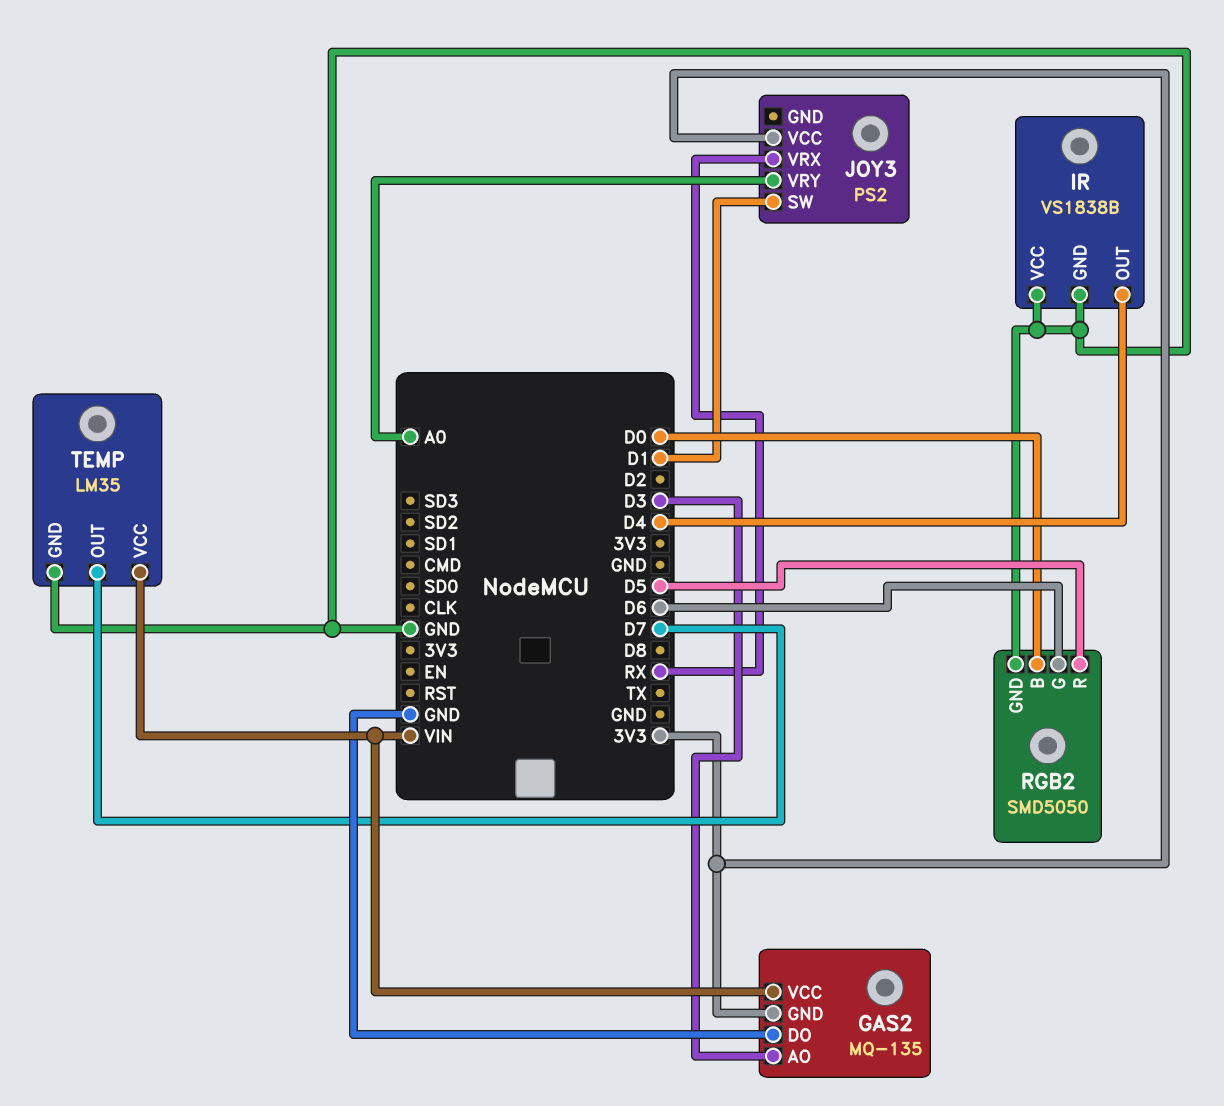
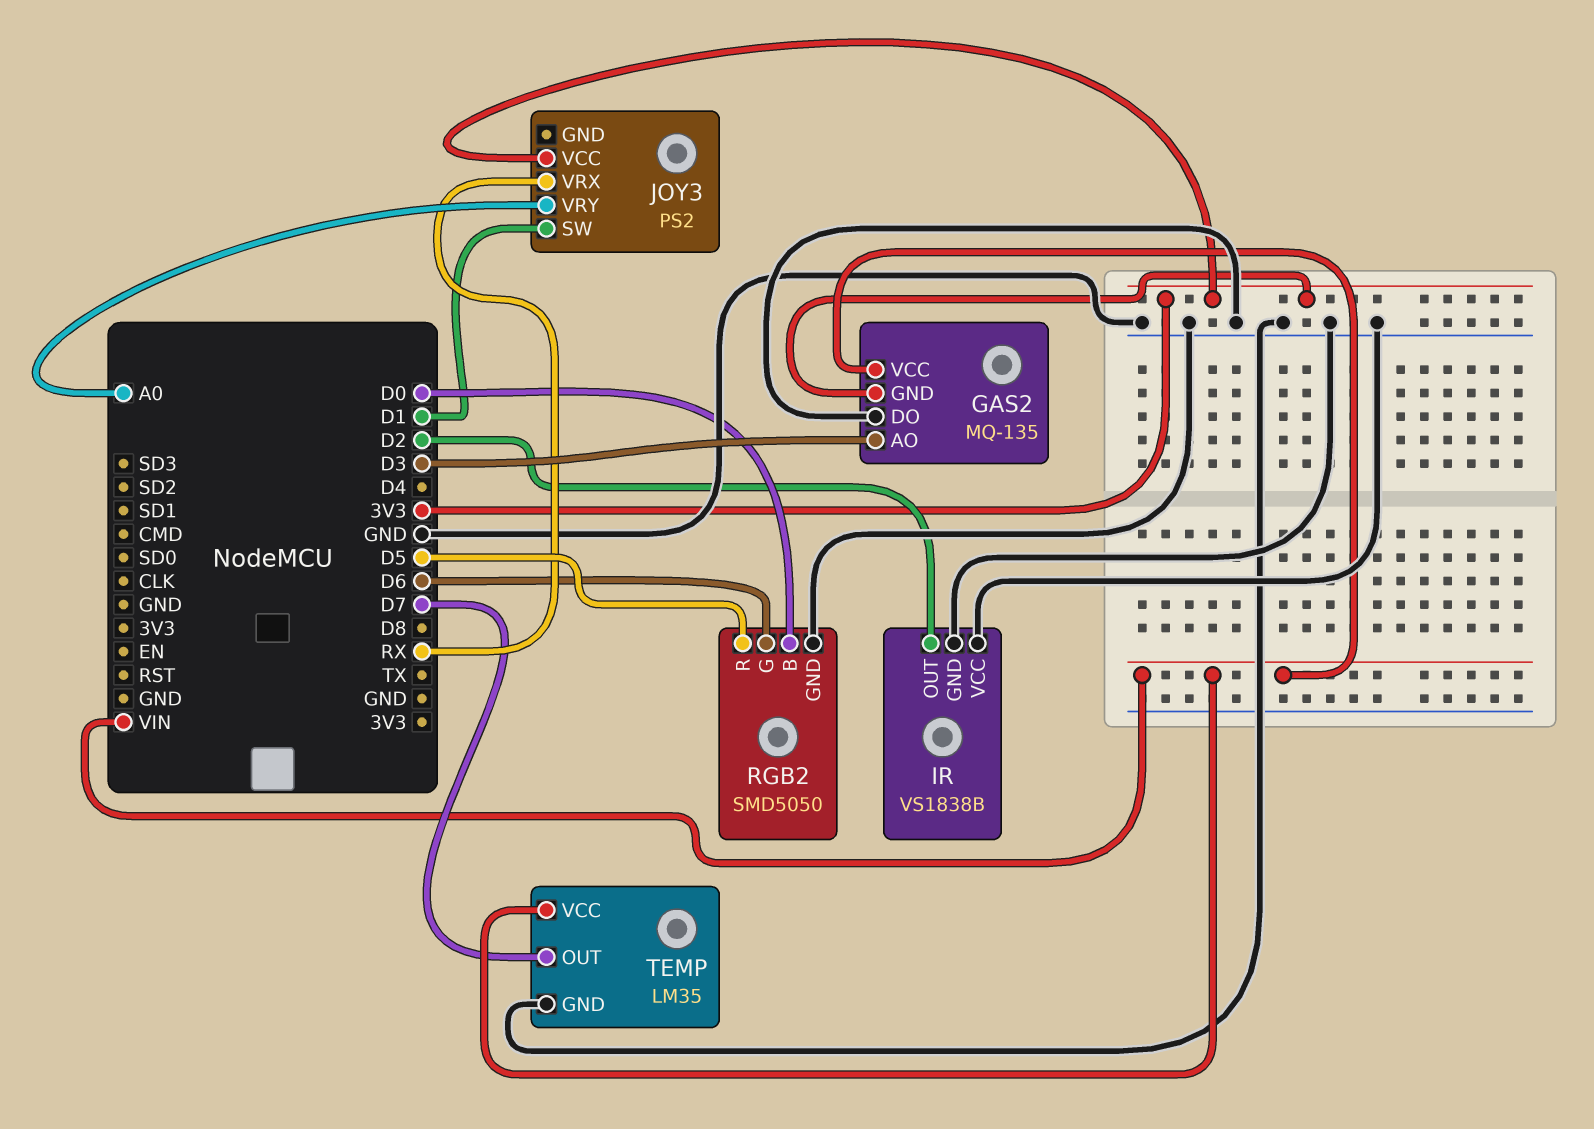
IR pin OUT: D4 -> D2

